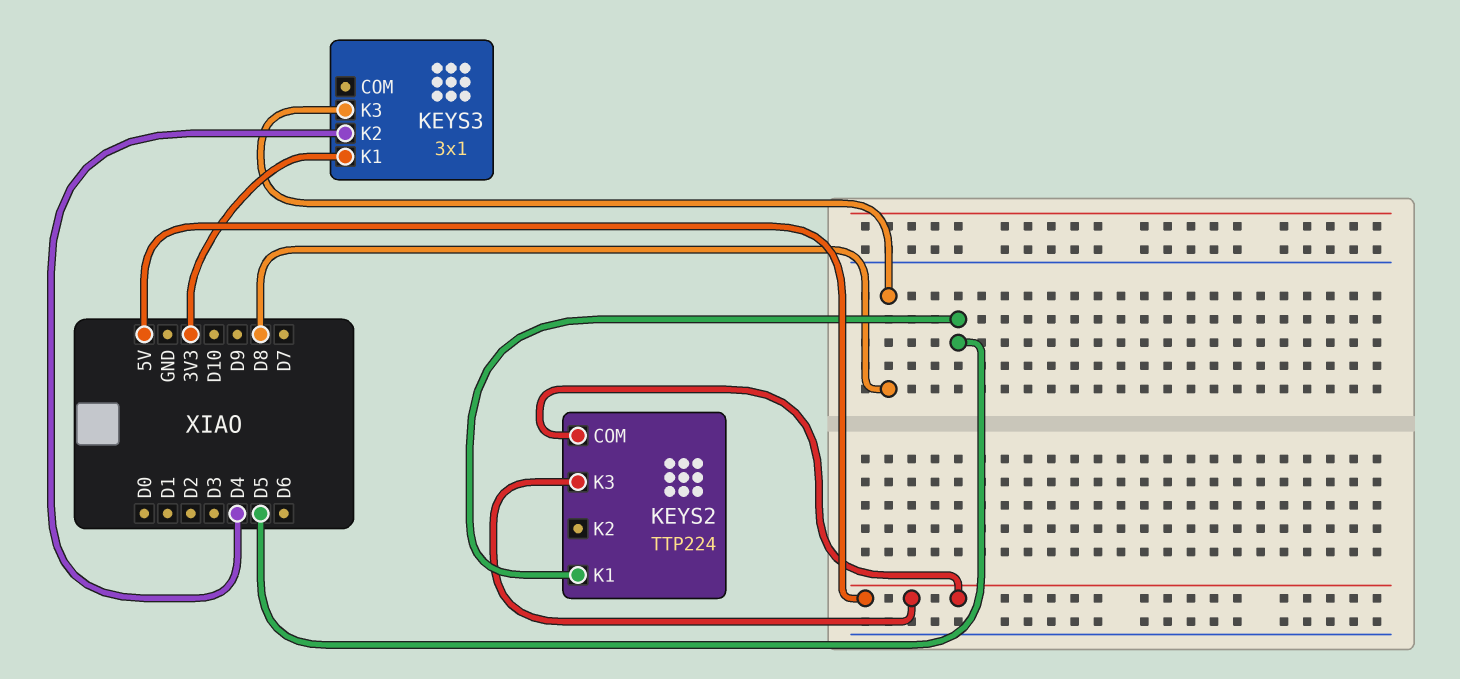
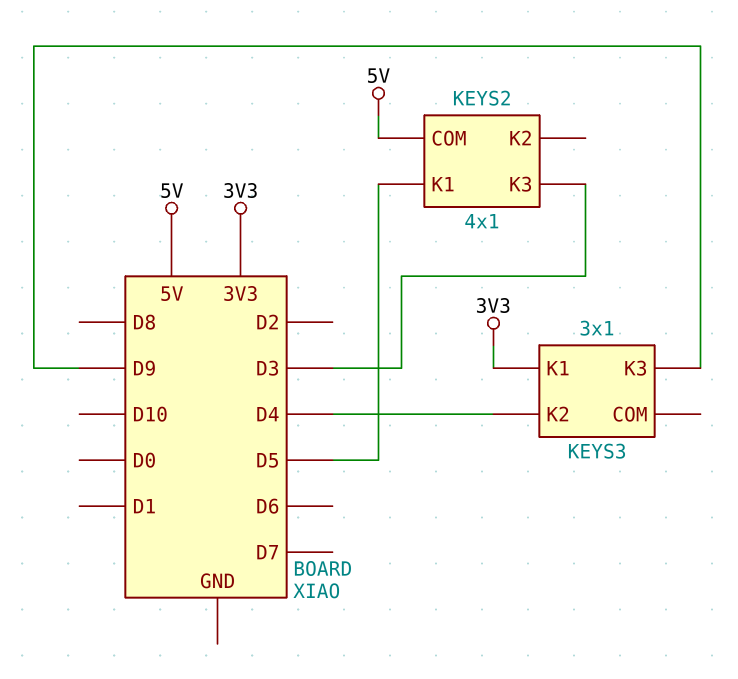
KEYS2: TTP224 -> 4x1
KEYS2 pin K3: 5V -> D3
KEYS3 pin K3: D8 -> D9

